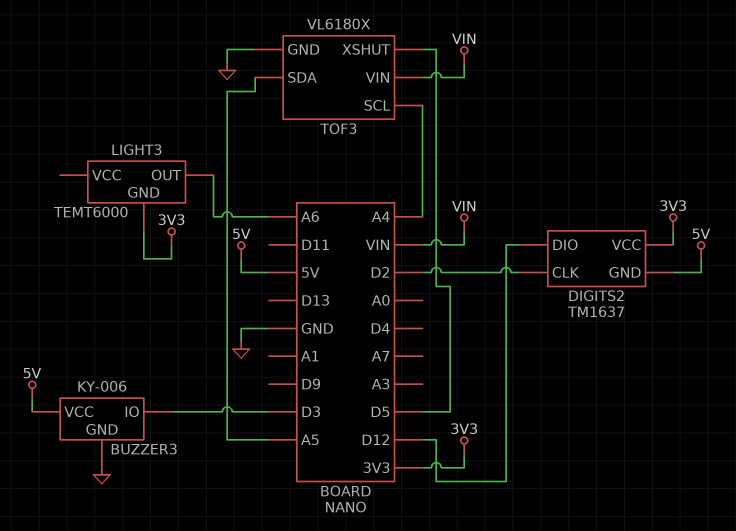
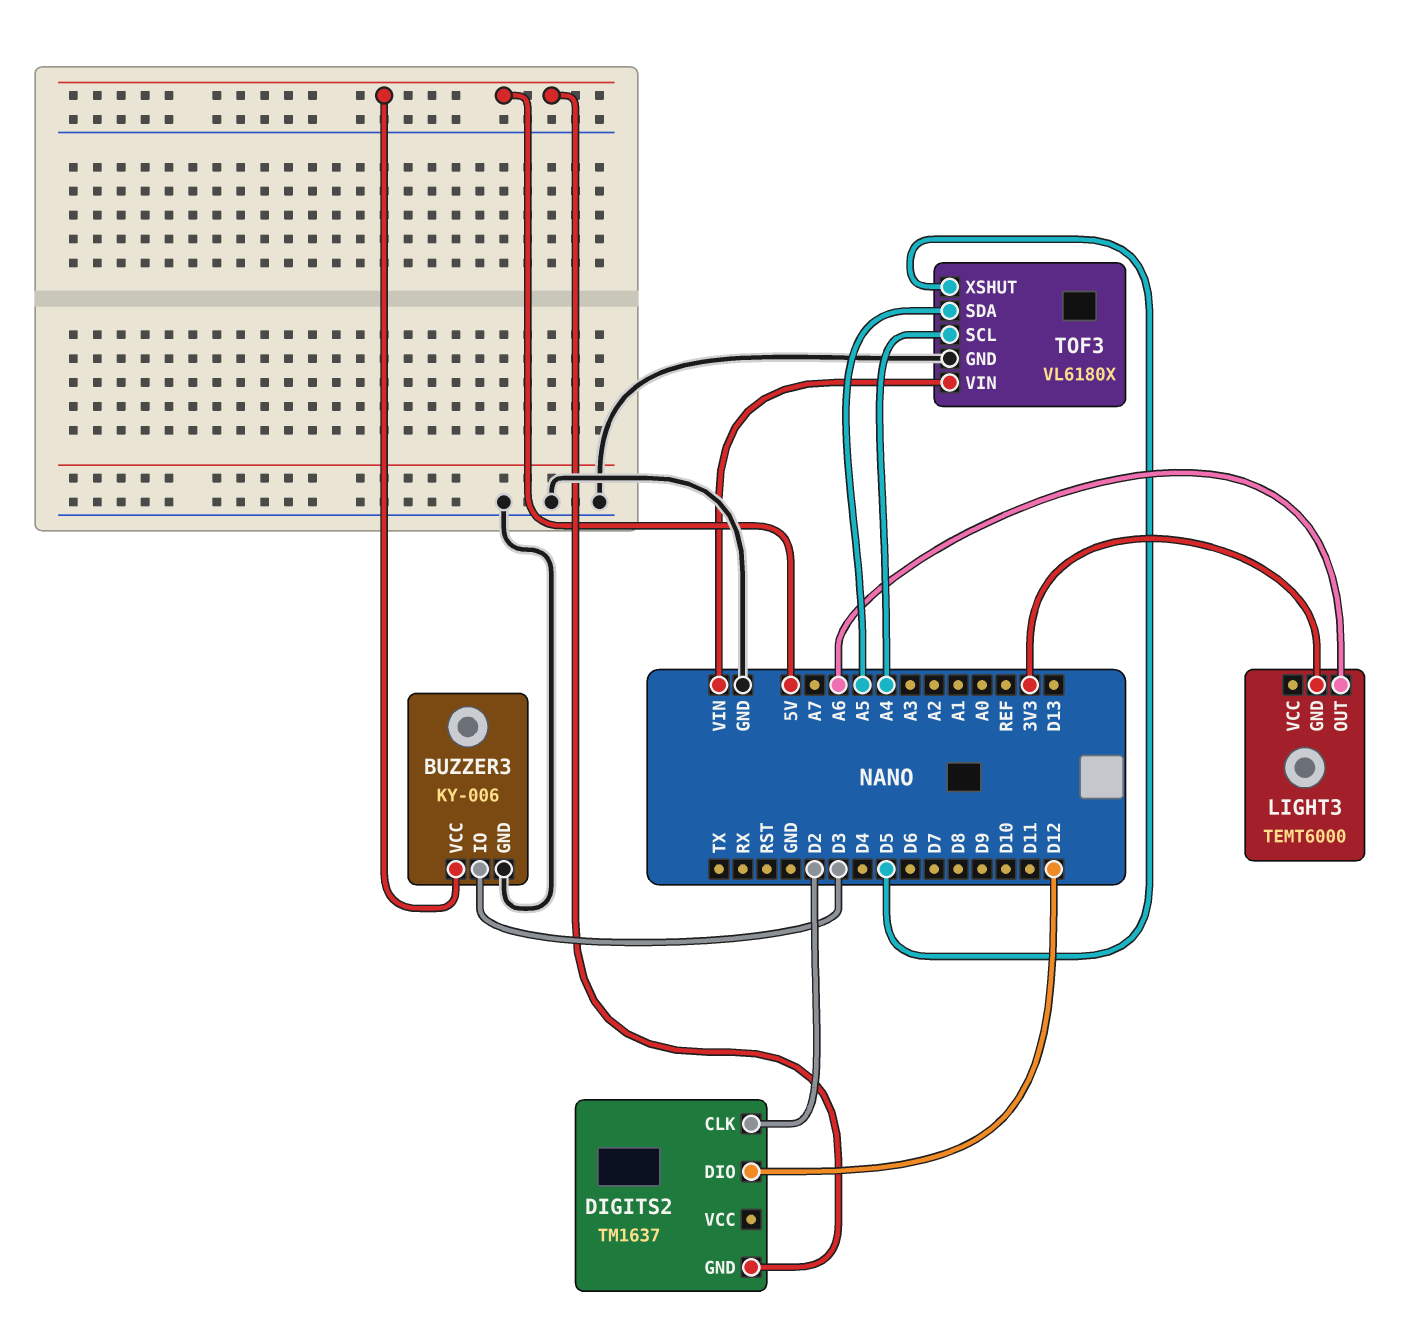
DIGITS2 pin VCC: 3V3 -> none

